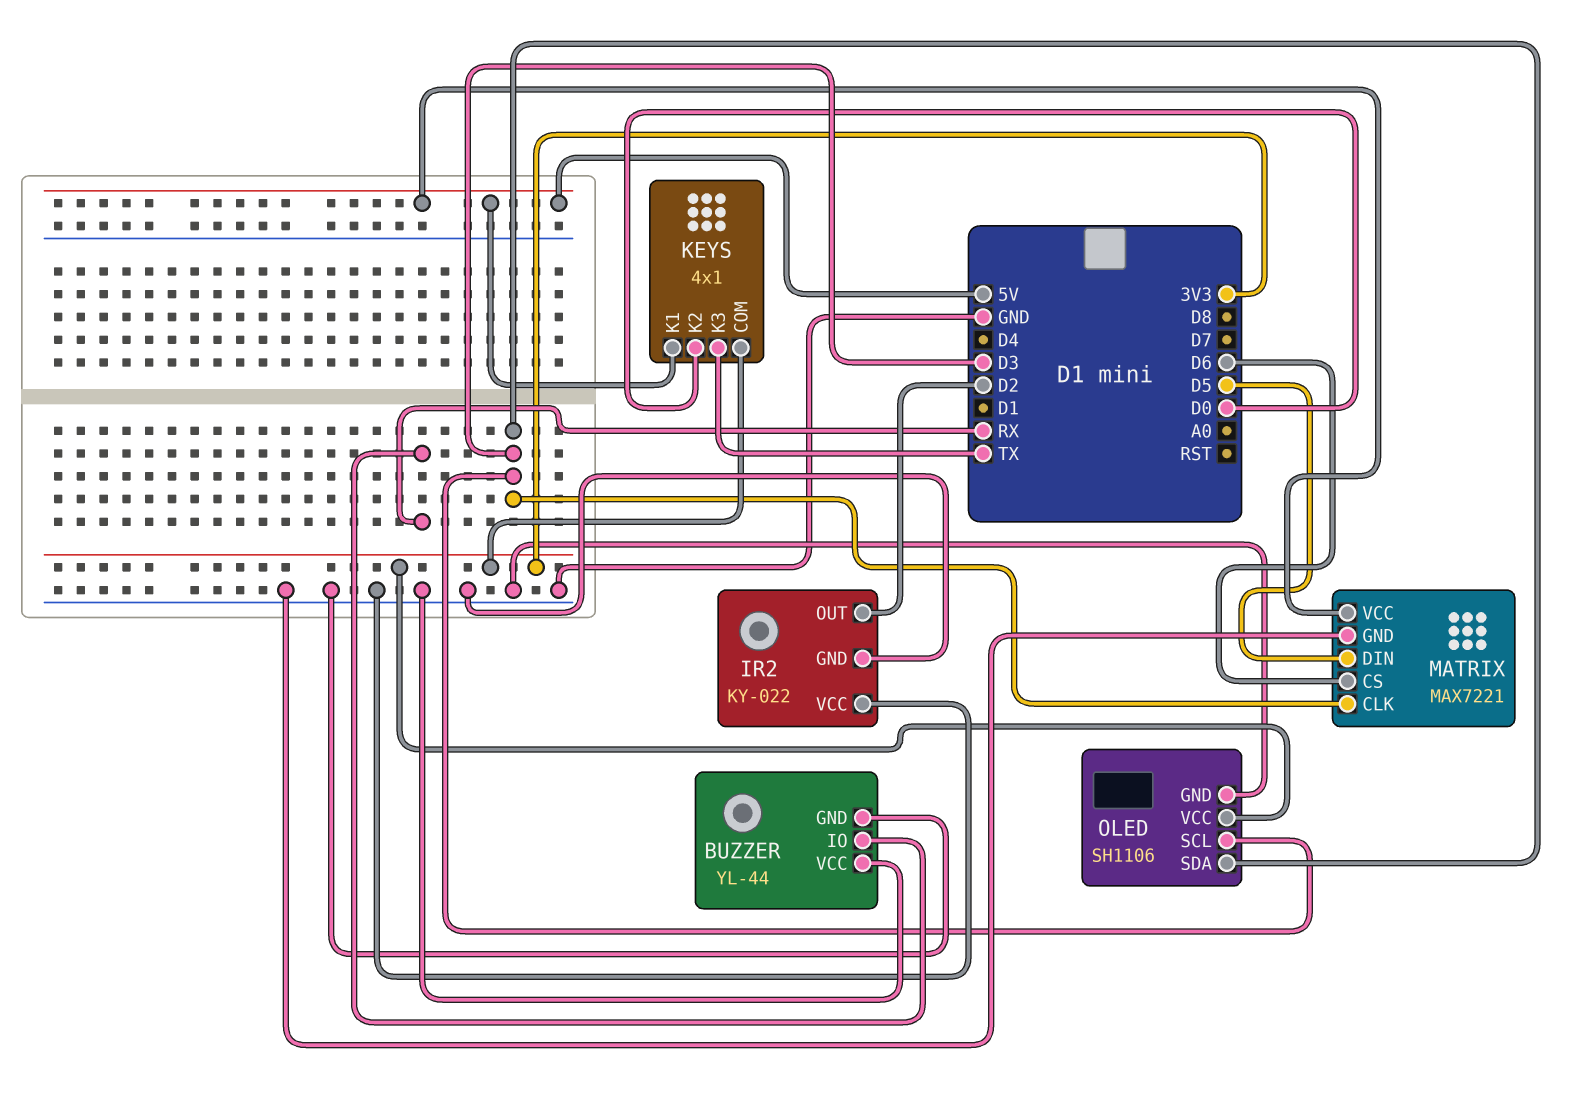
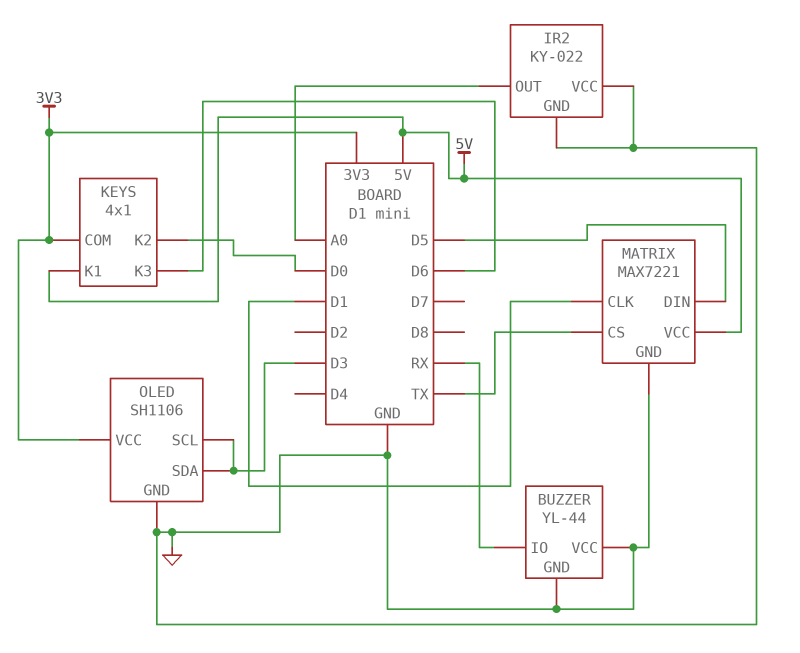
IR2 pin OUT: D2 -> A0
KEYS pin K3: TX -> D6
MATRIX pin CLK: D3 -> D1
MATRIX pin CS: D6 -> TX

